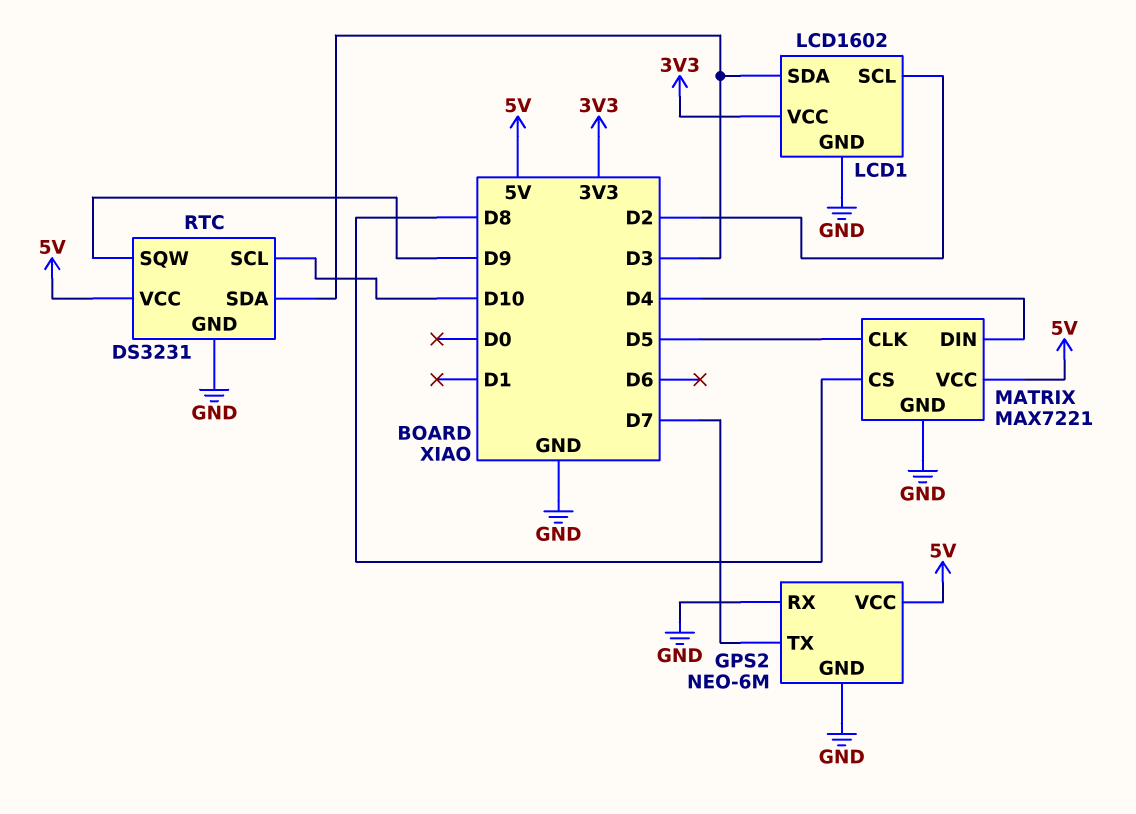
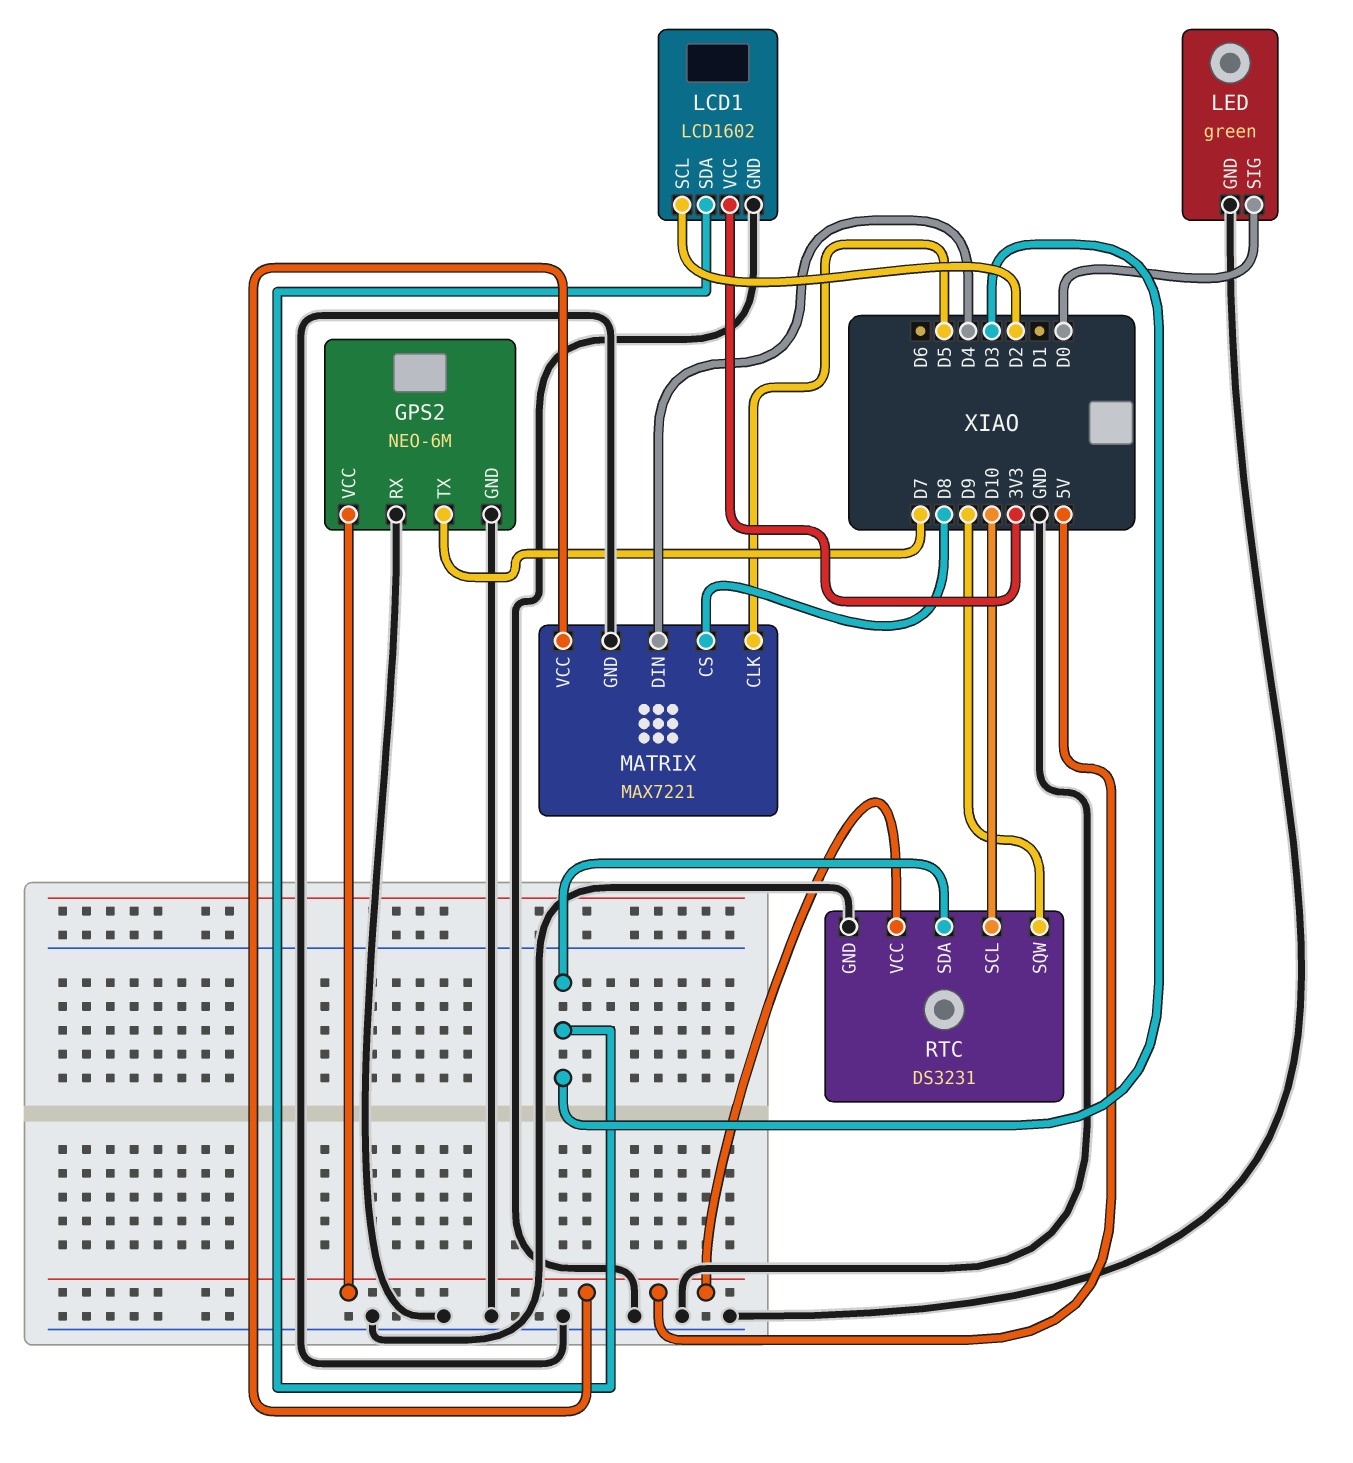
LED: none -> green
LED pin GND: none -> GND
LED pin SIG: none -> D0

